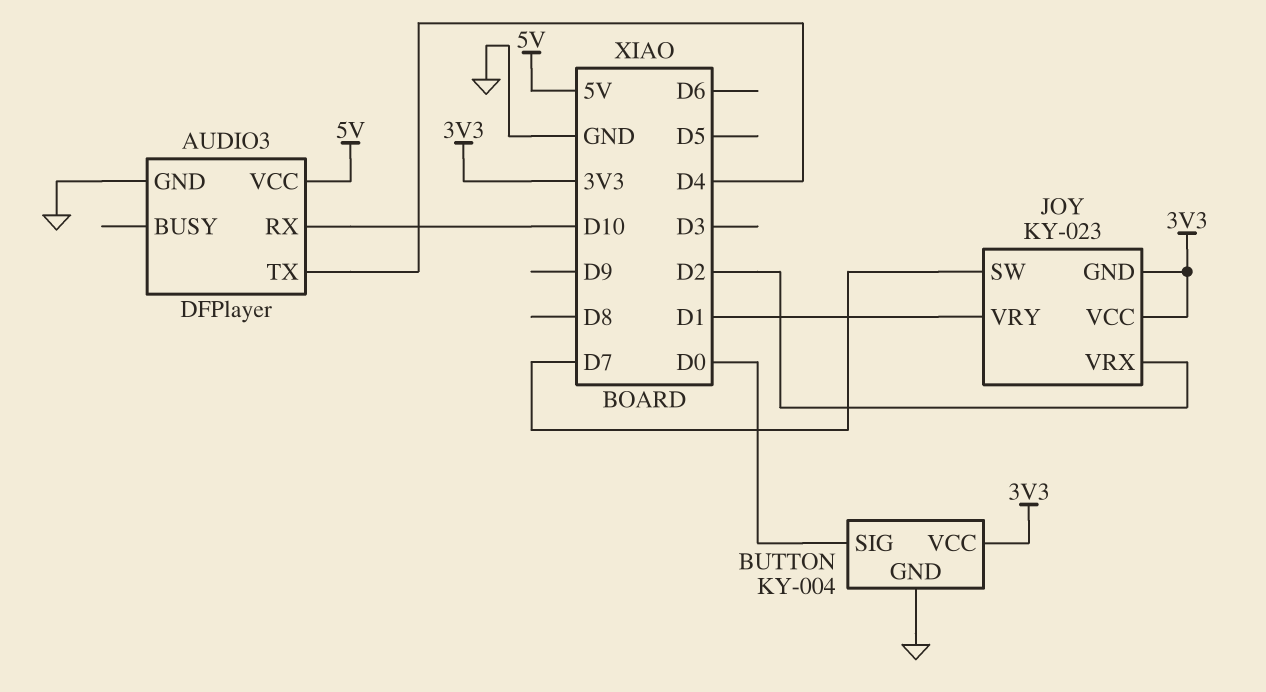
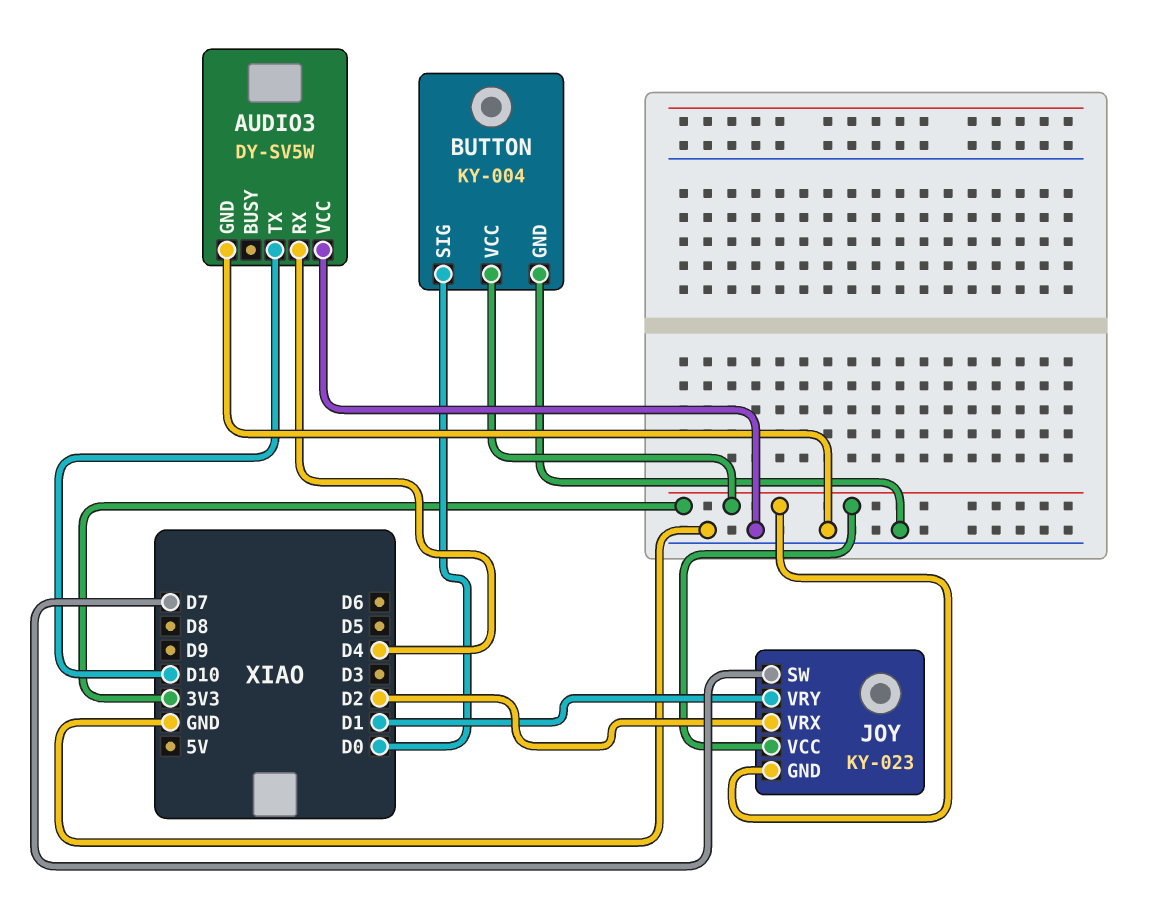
AUDIO3: DFPlayer -> DY-SV5W
AUDIO3 pin RX: D10 -> D4
AUDIO3 pin TX: D4 -> D10
AUDIO3 pin VCC: 5V -> GND

